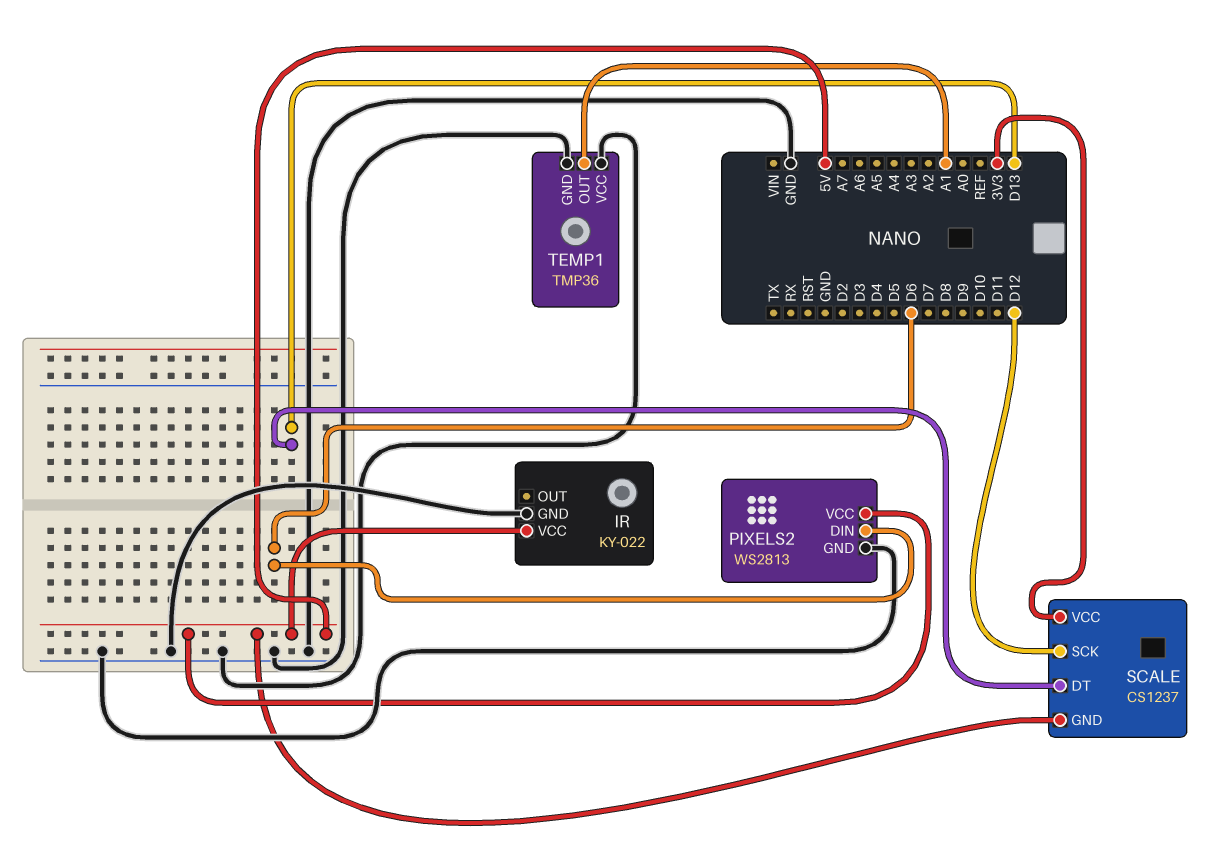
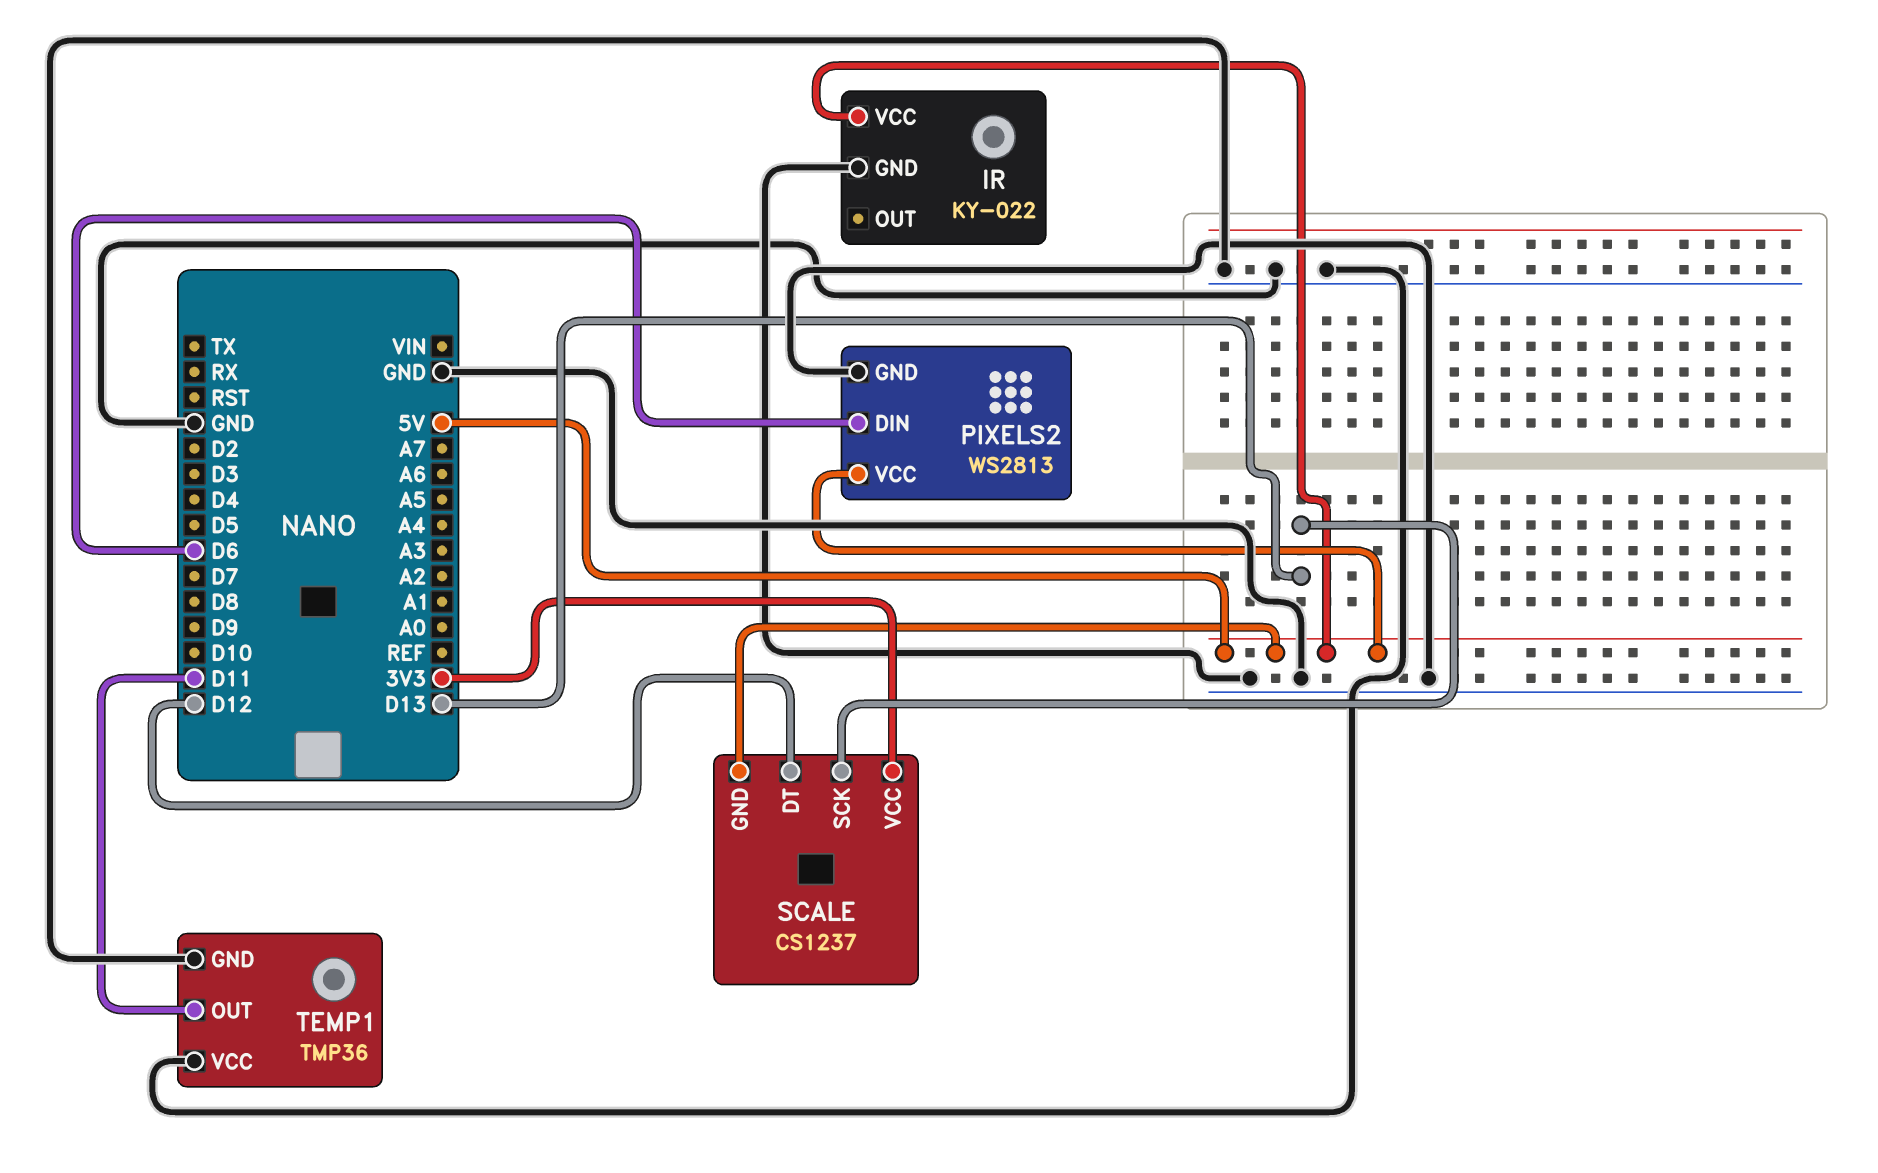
SCALE pin DT: D13 -> D12
SCALE pin SCK: D12 -> D13
TEMP1 pin OUT: A1 -> D11

